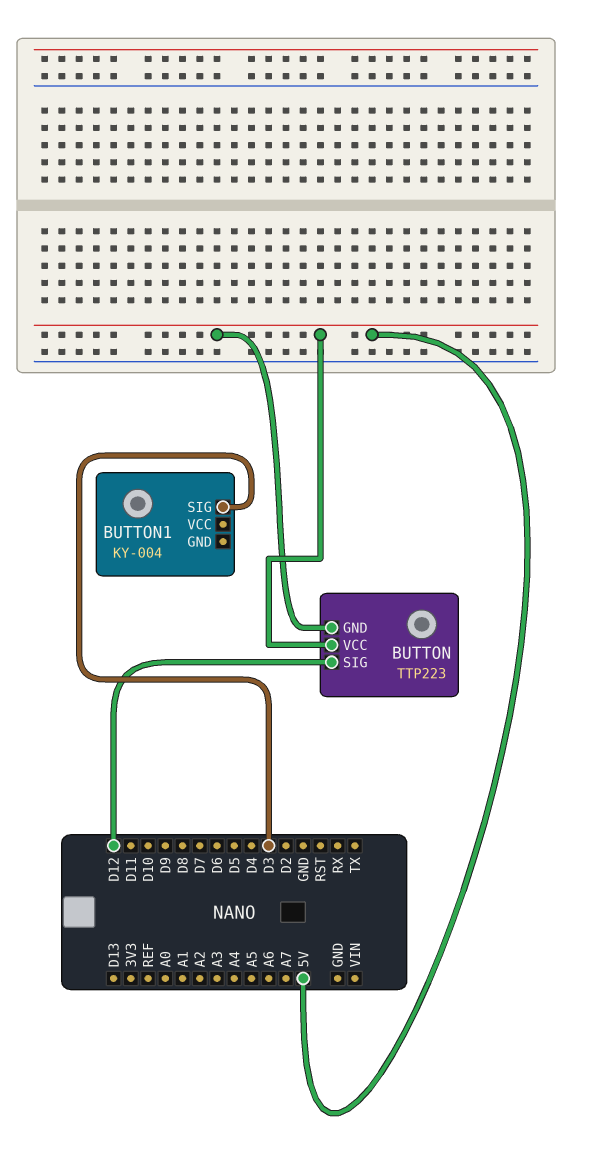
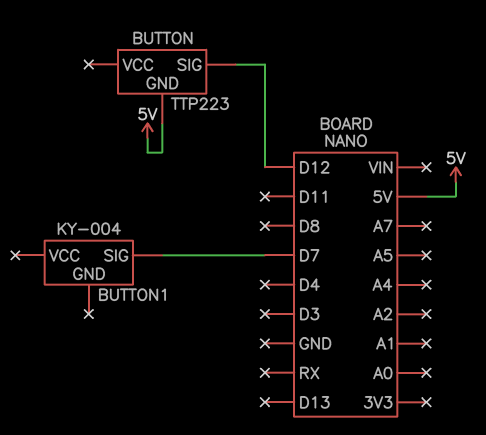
BUTTON pin VCC: 5V -> none
BUTTON1 pin SIG: D3 -> D7

